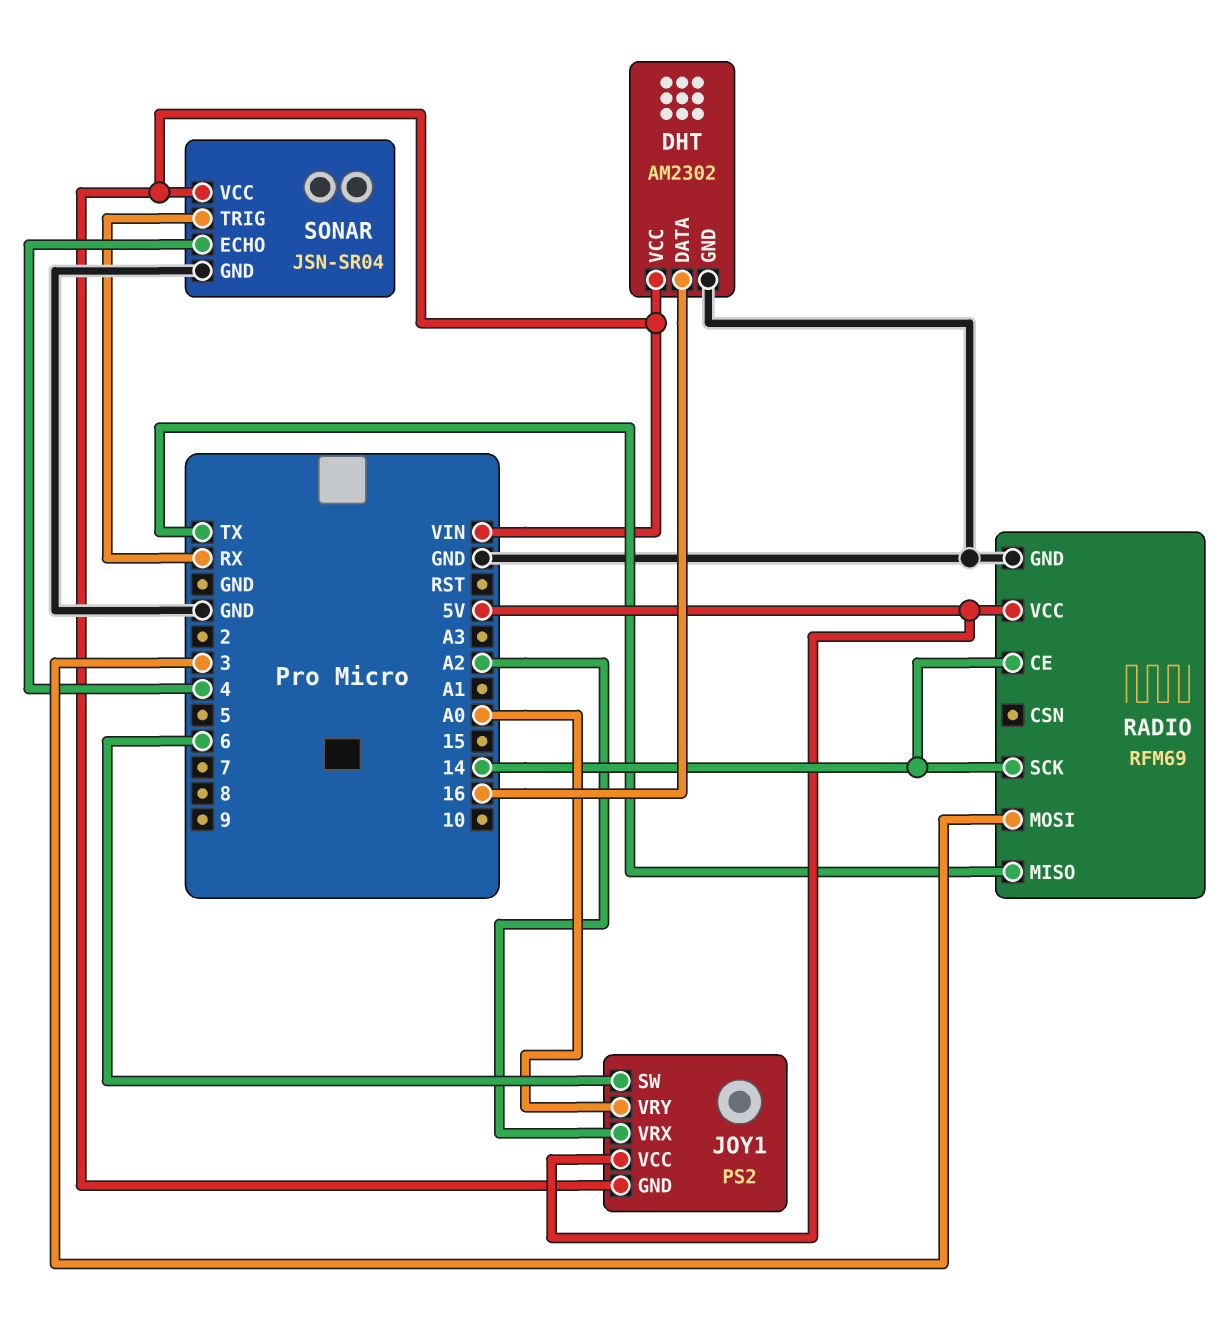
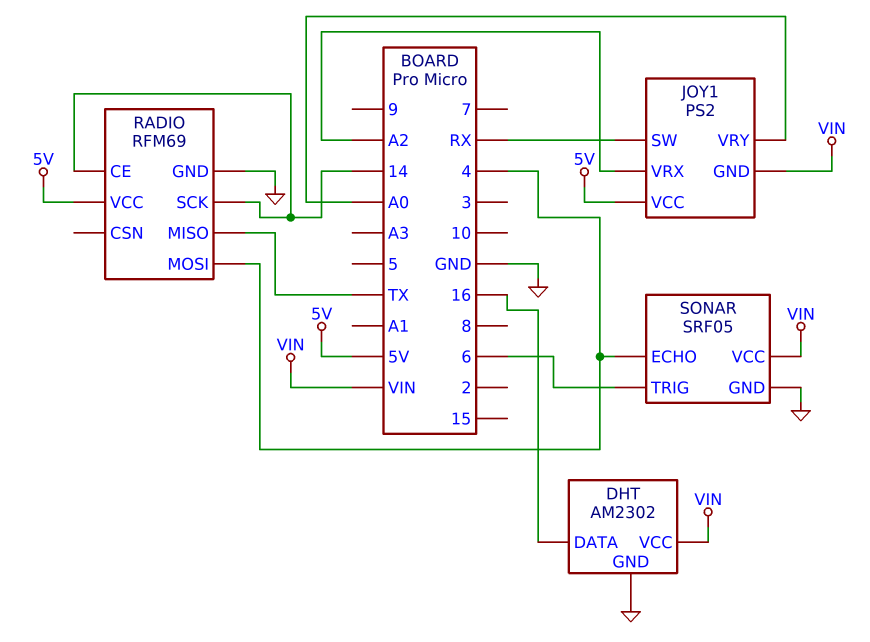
JOY1 pin SW: 6 -> RX
RADIO pin MOSI: 3 -> 4
SONAR: JSN-SR04 -> SRF05
SONAR pin TRIG: RX -> 6

